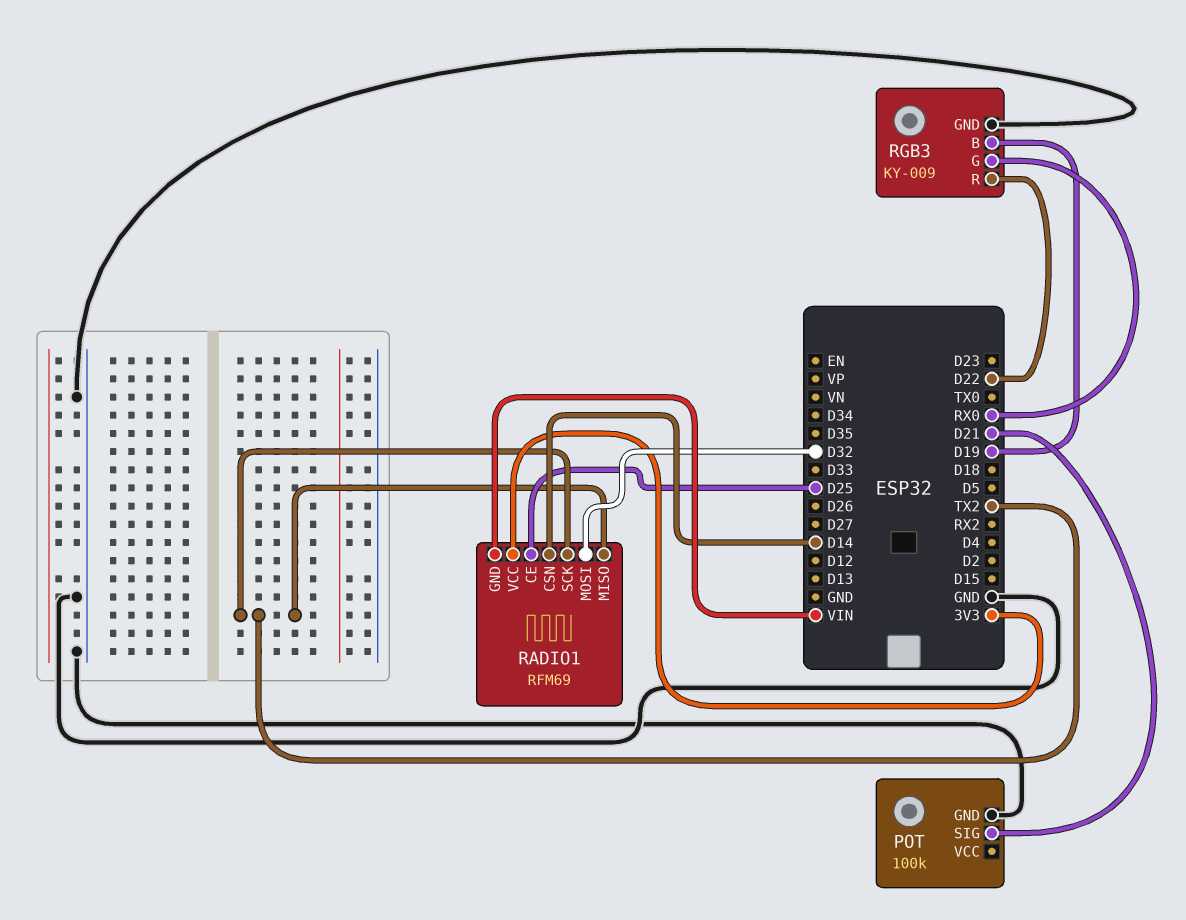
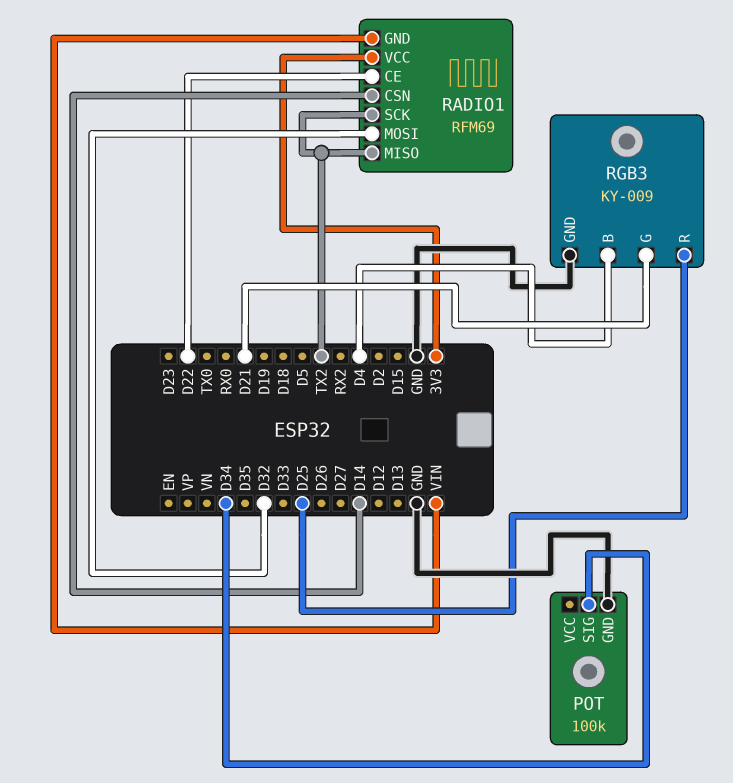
POT pin SIG: D21 -> D34
RADIO1 pin CE: D25 -> D22
RGB3 pin B: D19 -> D4
RGB3 pin G: RX0 -> D21
RGB3 pin R: D22 -> D25

